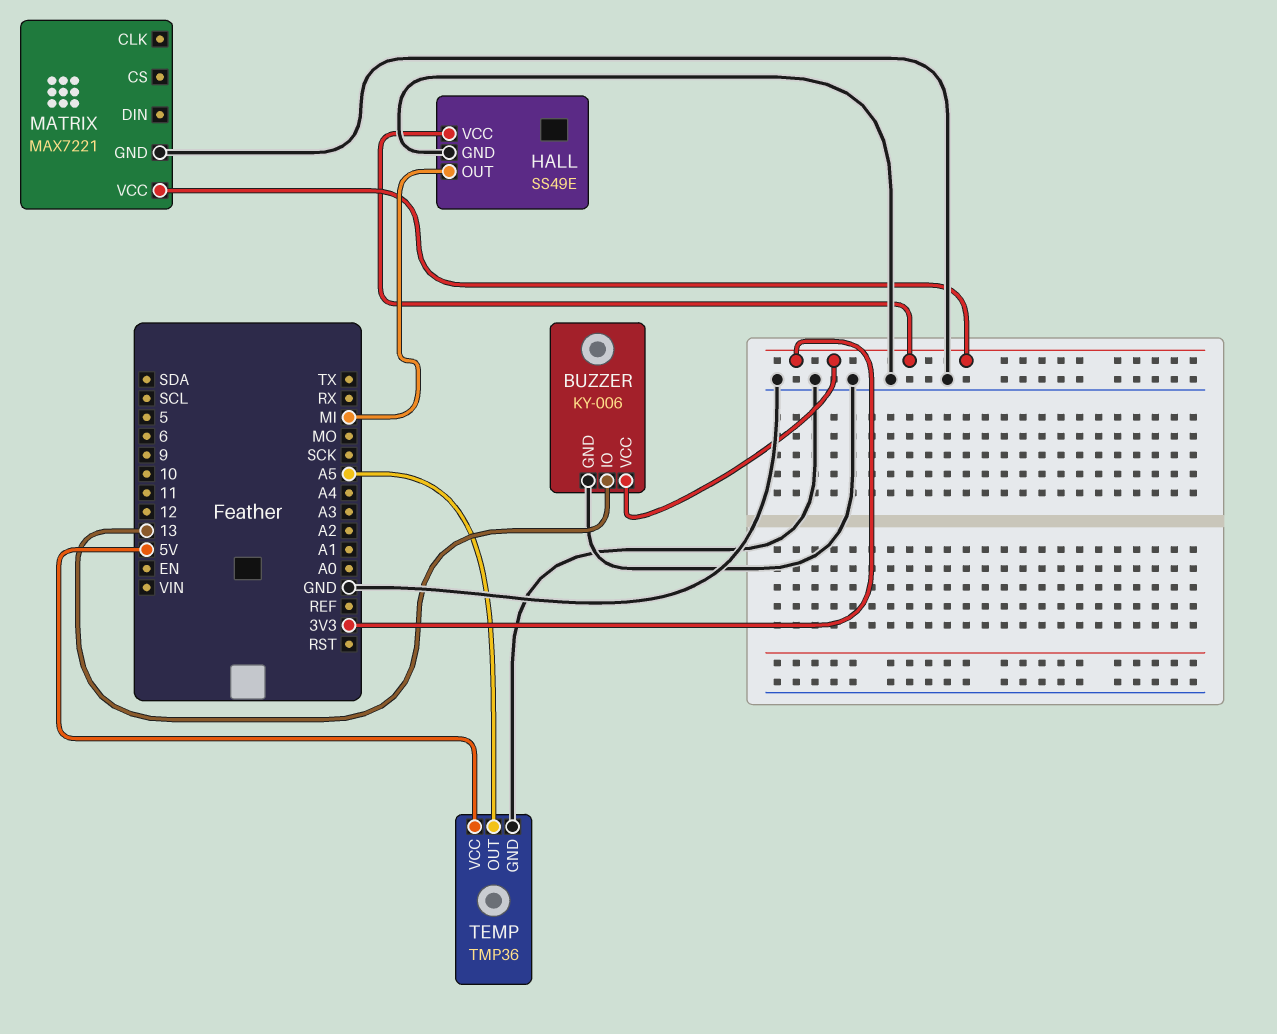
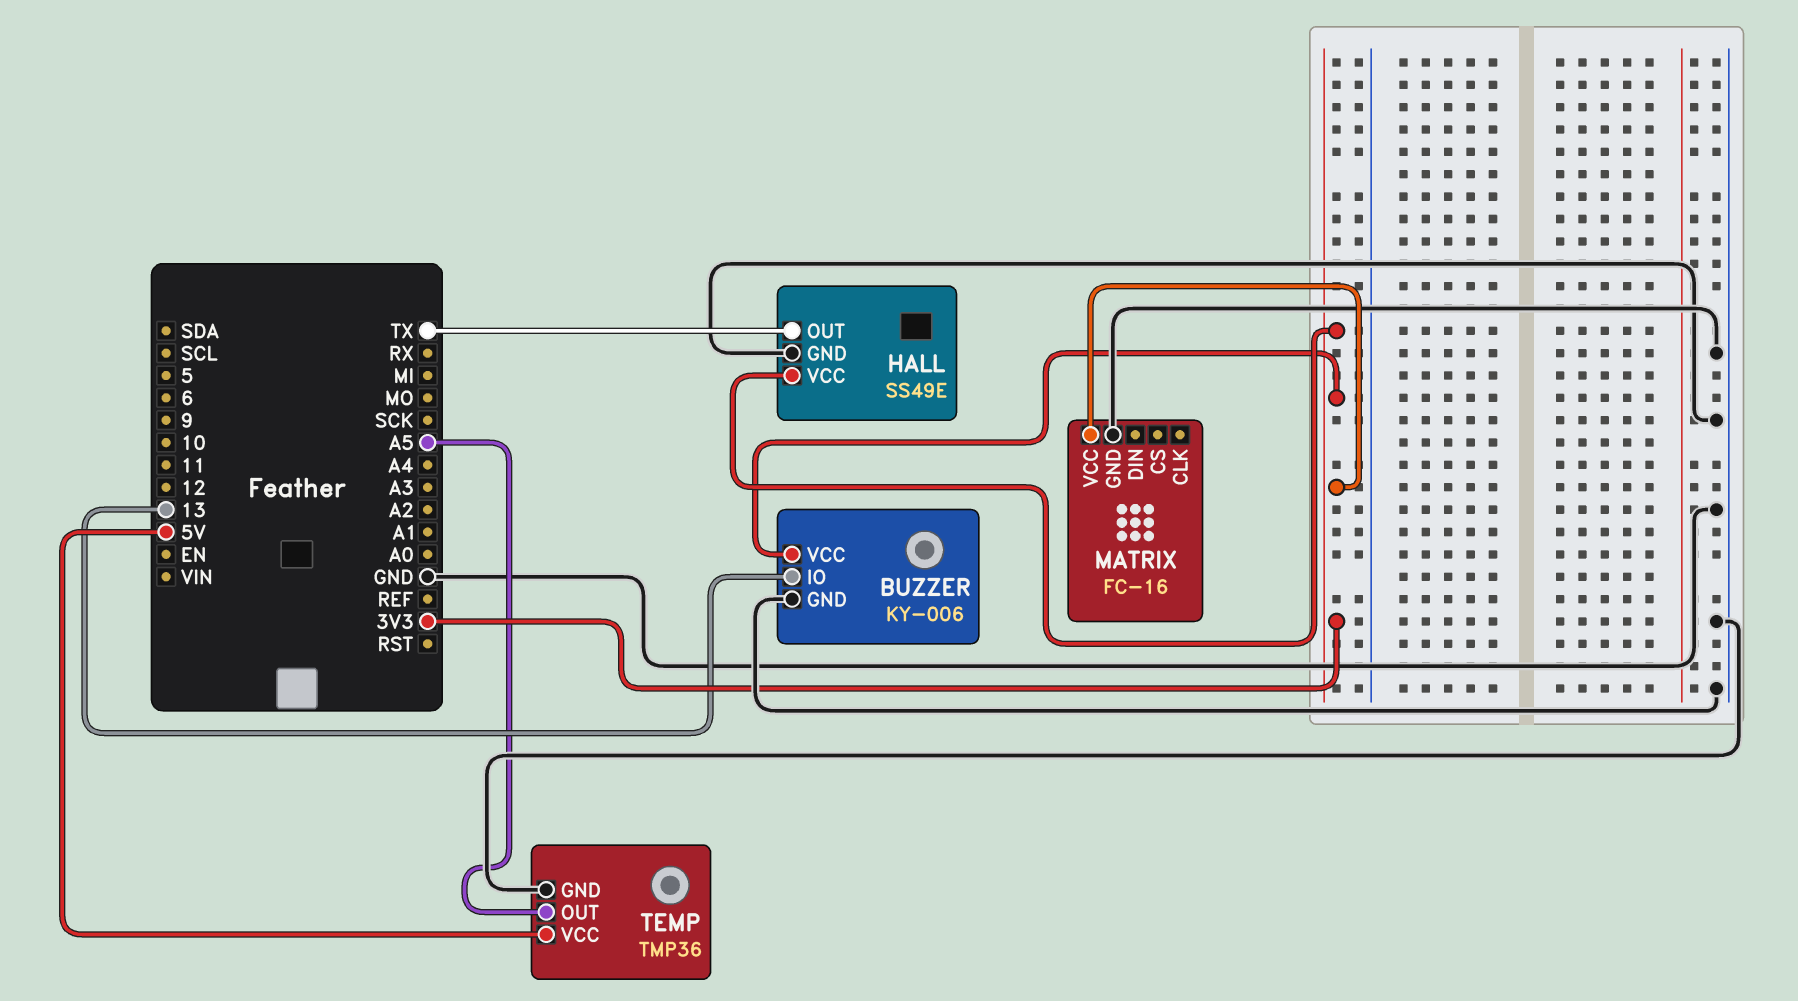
HALL pin OUT: MI -> TX
MATRIX: MAX7221 -> FC-16

